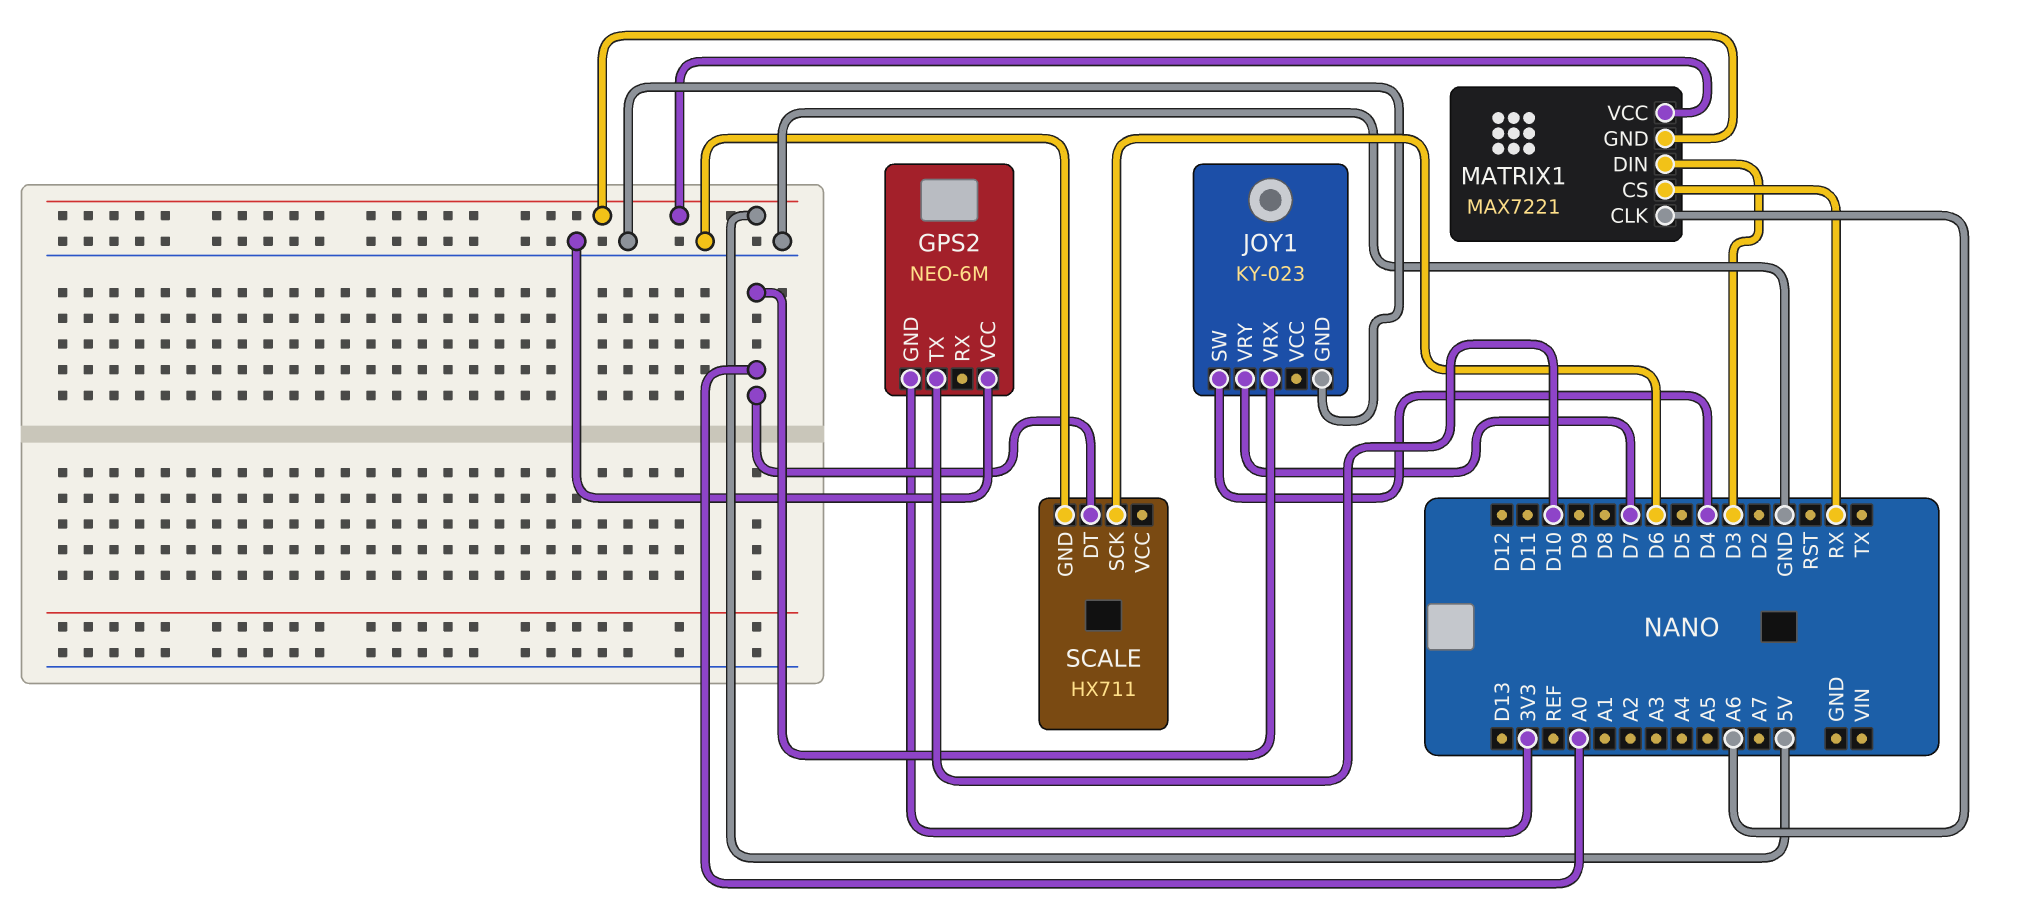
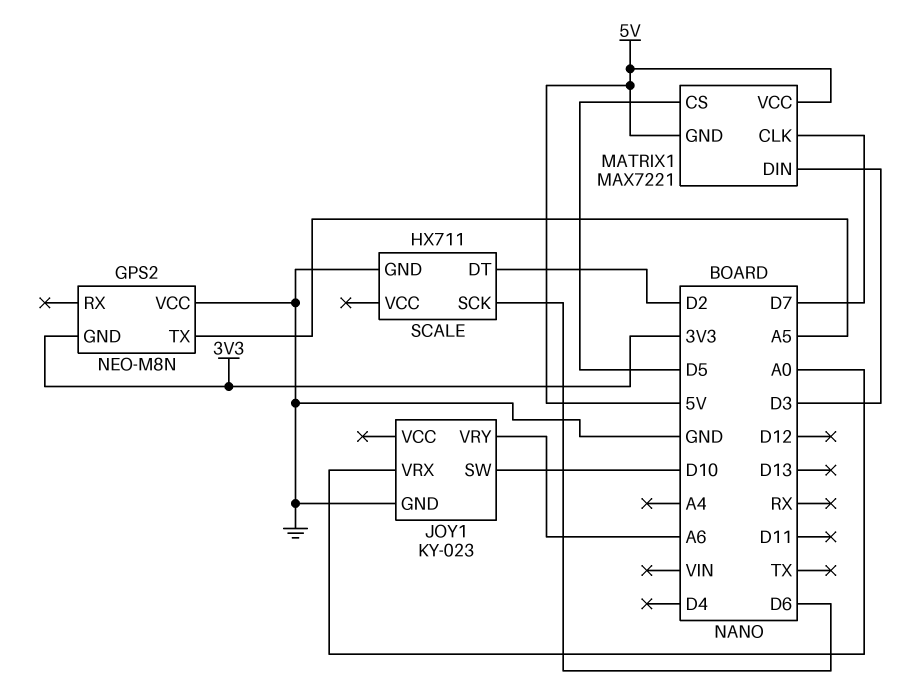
GPS2: NEO-6M -> NEO-M8N
GPS2 pin TX: D10 -> A5
JOY1 pin SW: D4 -> D10
JOY1 pin VRY: D7 -> A6
MATRIX1 pin CLK: A6 -> D7
MATRIX1 pin CS: RX -> D5
SCALE pin DT: A0 -> D2

